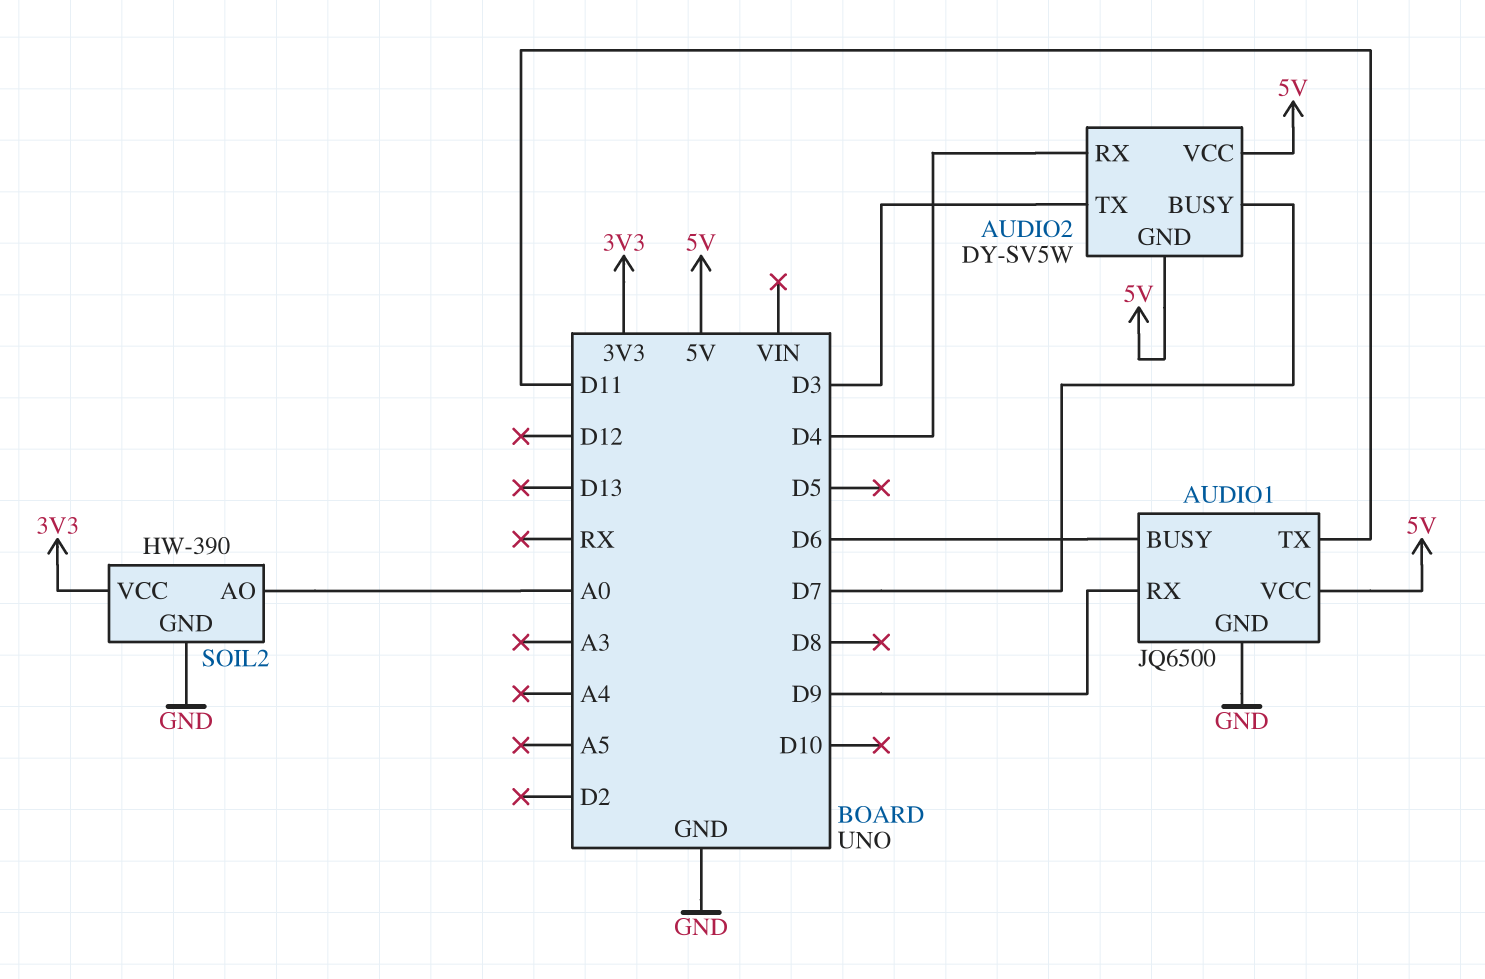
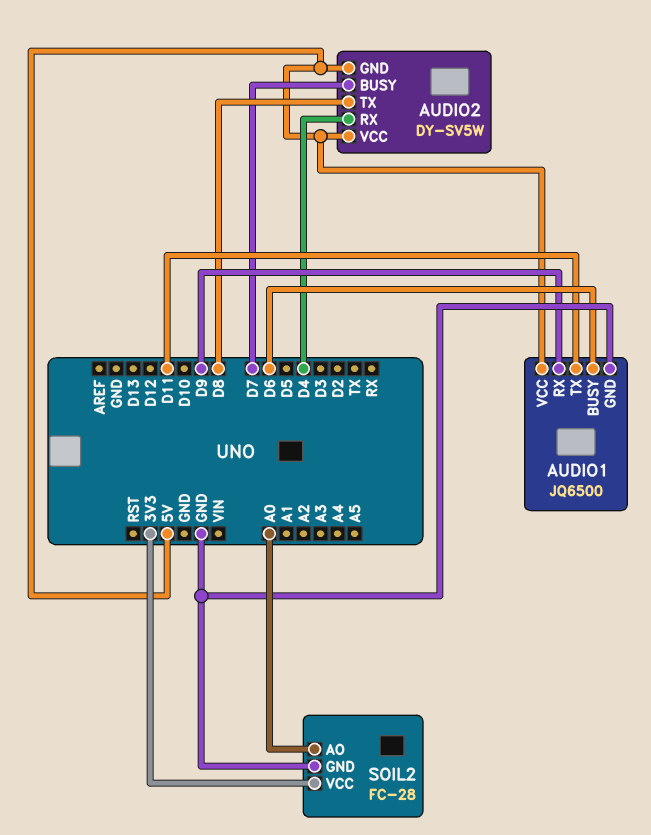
AUDIO2 pin TX: D3 -> D8
SOIL2: HW-390 -> FC-28

